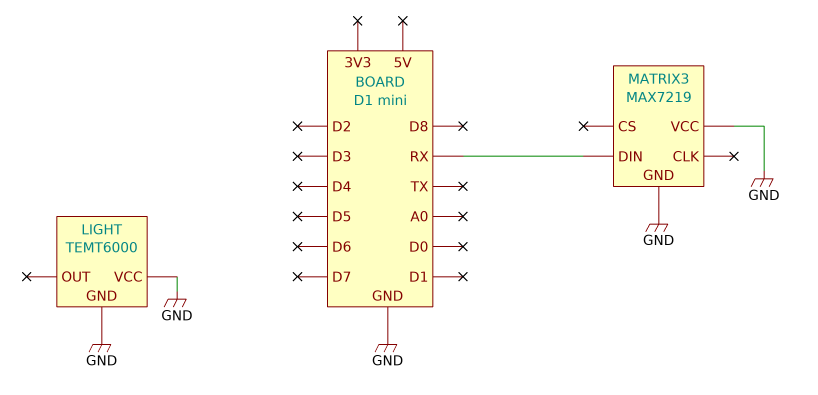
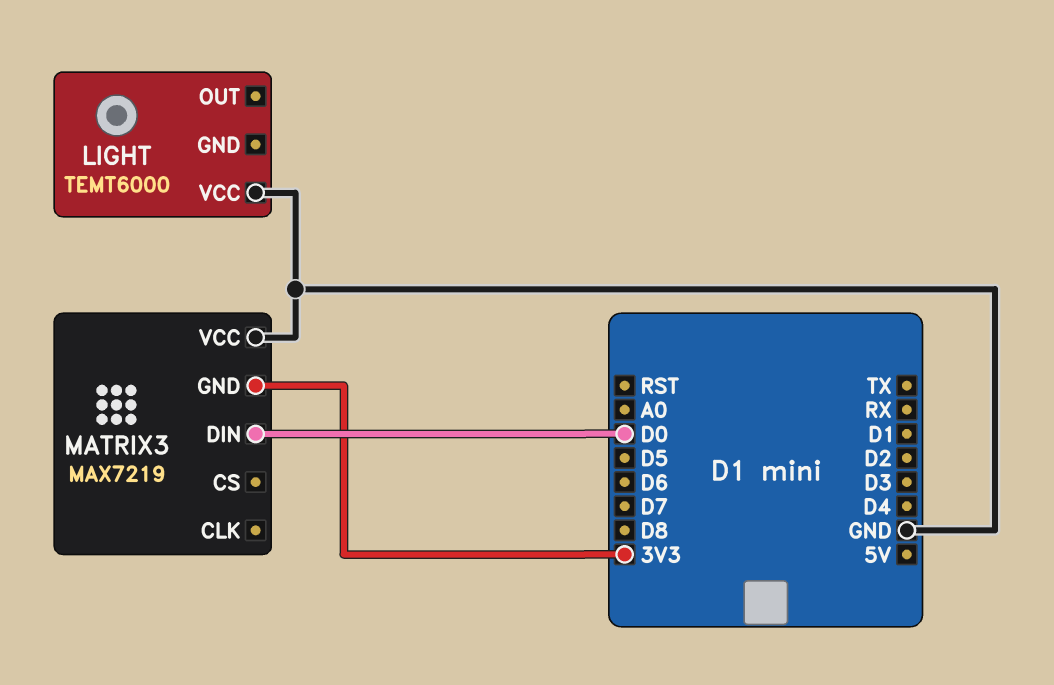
LIGHT pin GND: GND -> none
MATRIX3 pin DIN: RX -> D0
MATRIX3 pin GND: GND -> 3V3

